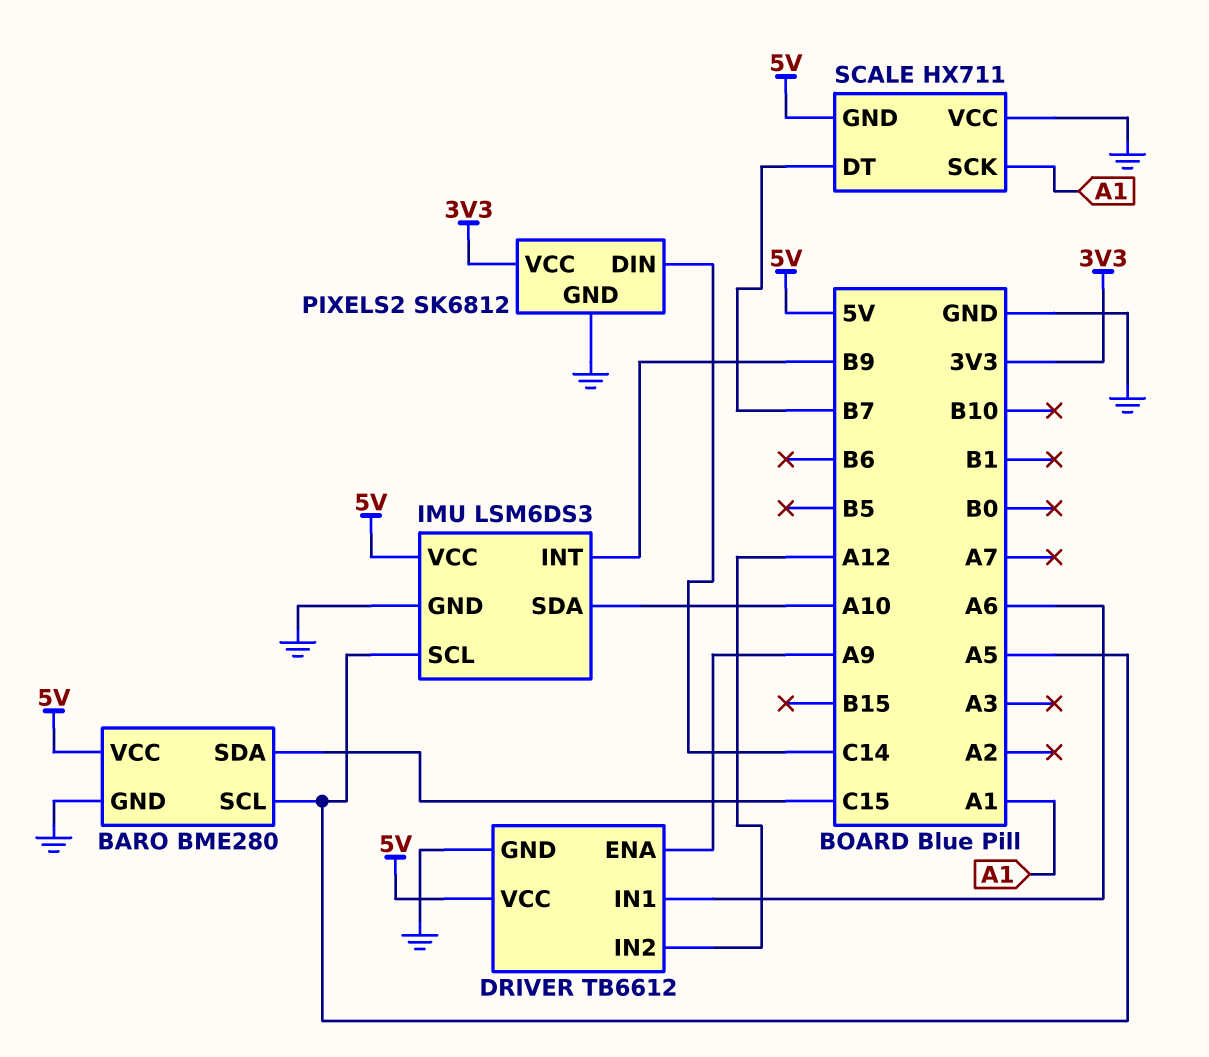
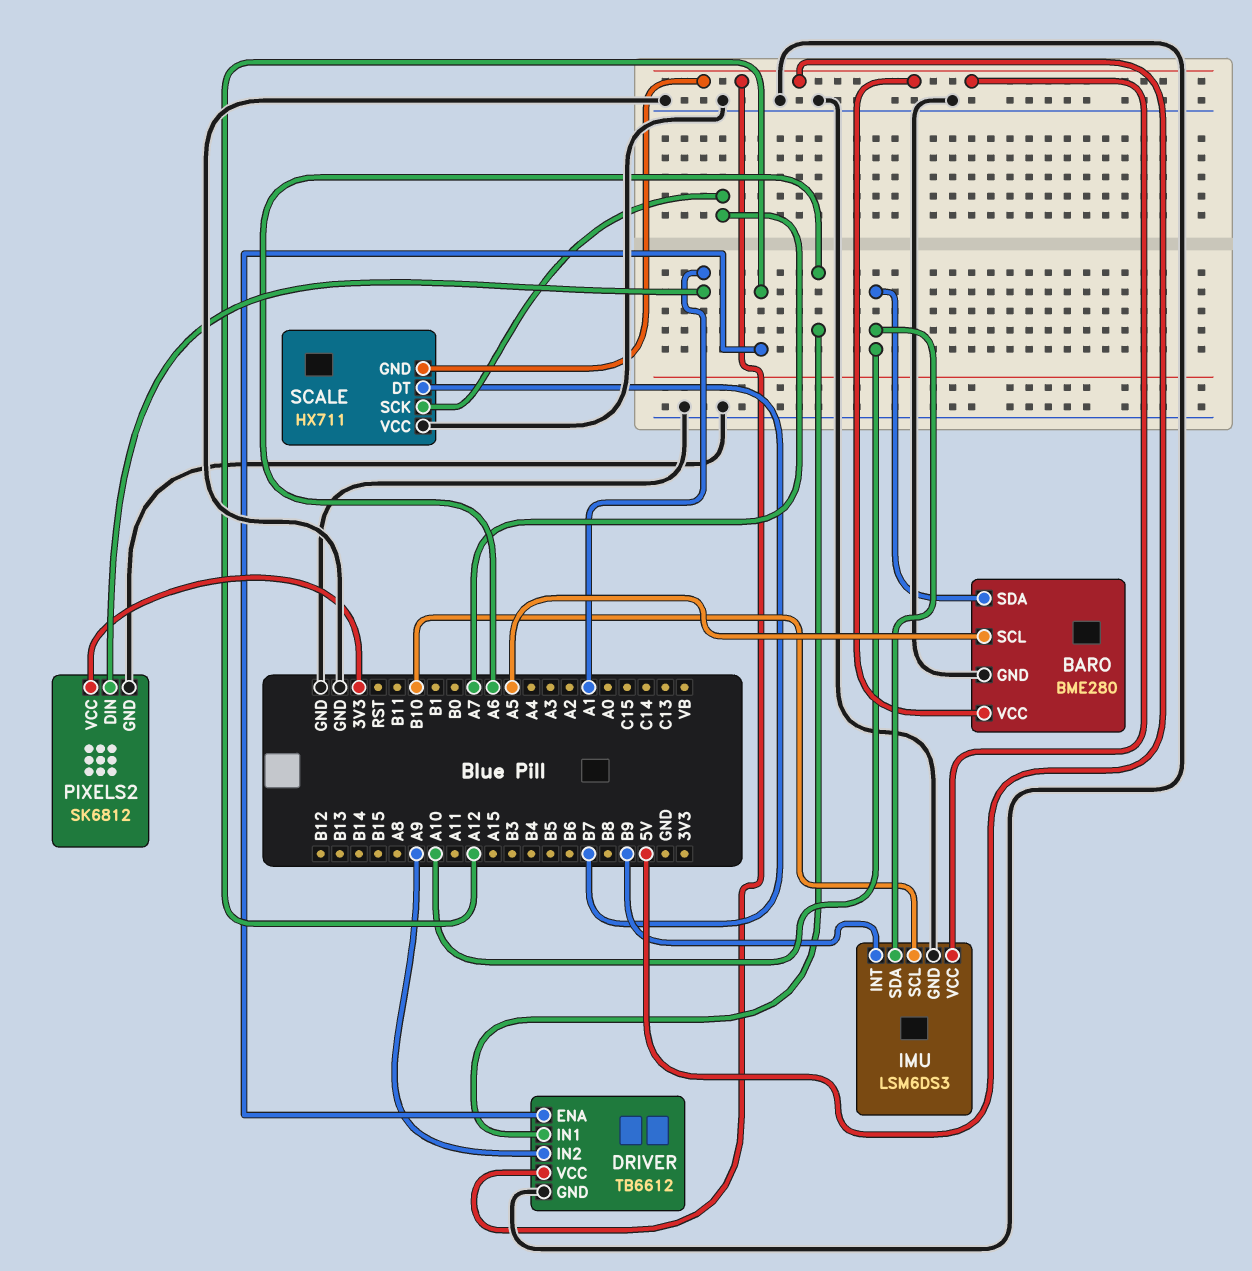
BARO pin SDA: C15 -> A10
DRIVER pin ENA: A9 -> A12
DRIVER pin IN2: A12 -> A9
IMU pin SCL: A5 -> B10
PIXELS2 pin DIN: C14 -> A1
SCALE pin SCK: A1 -> A7

